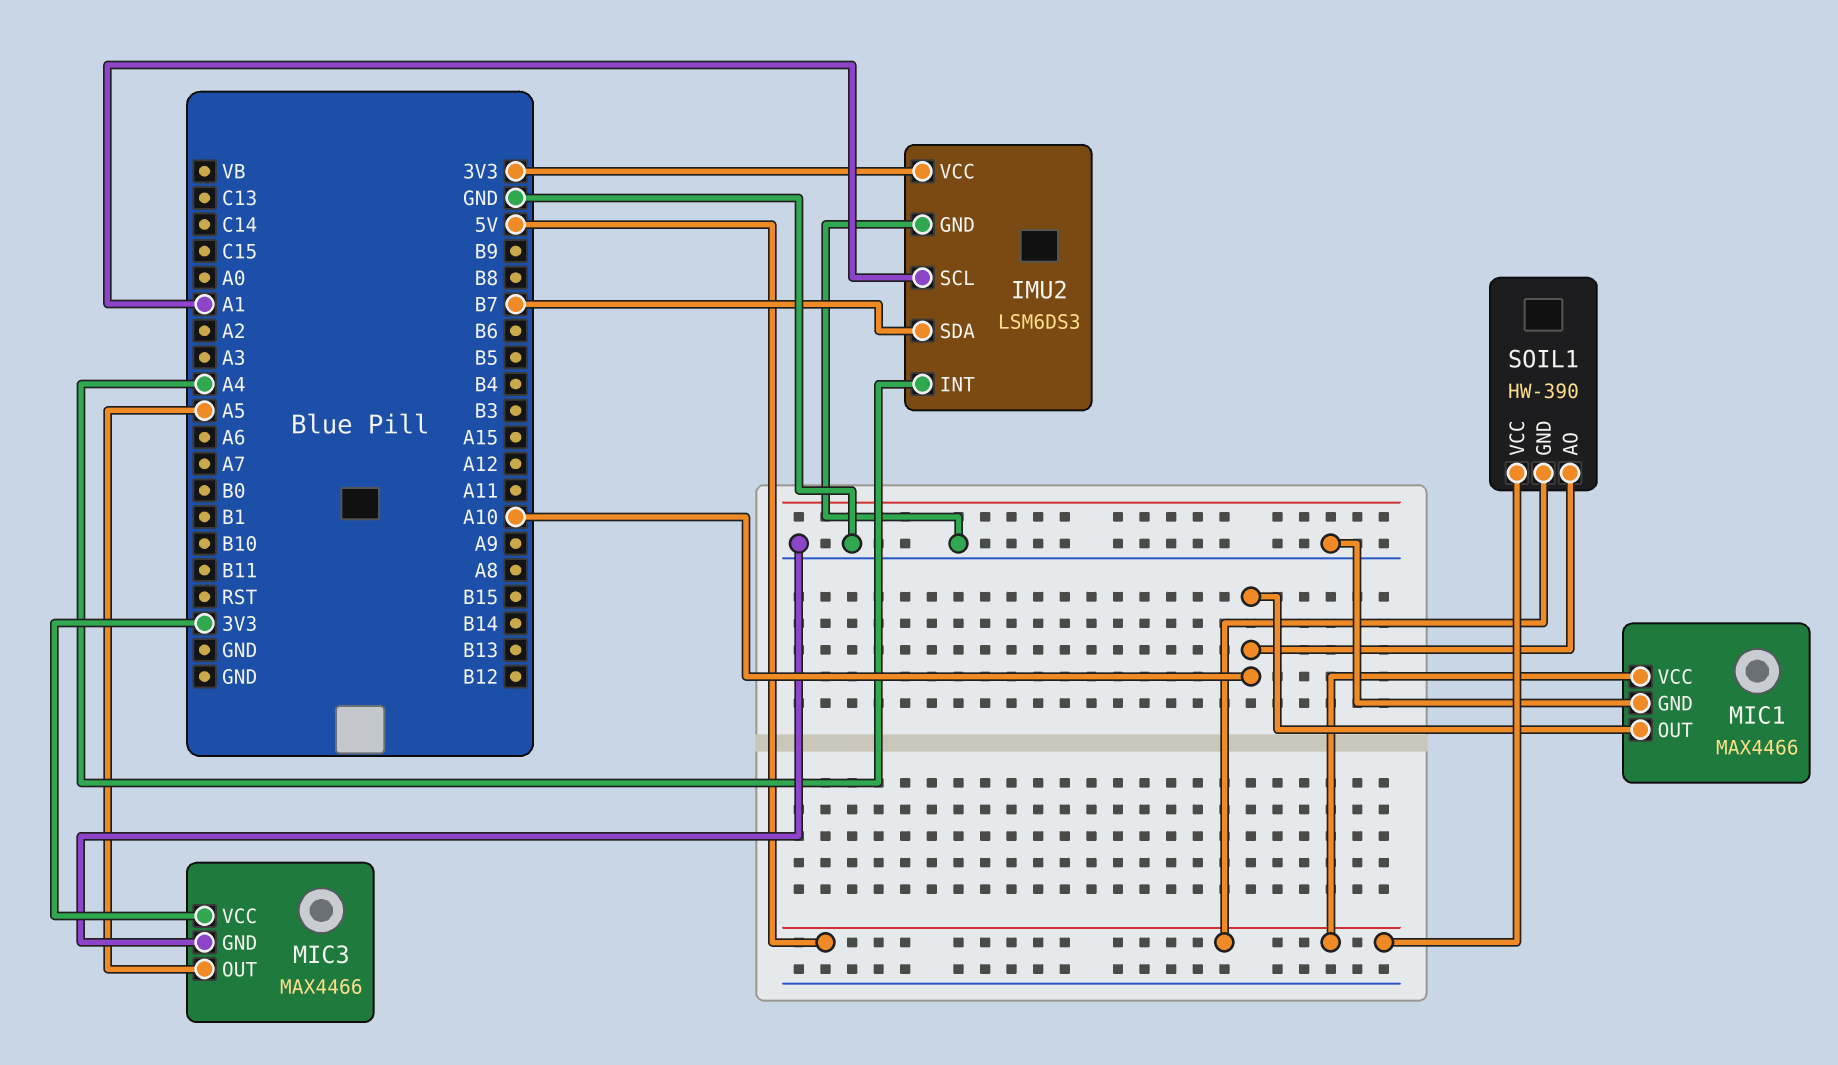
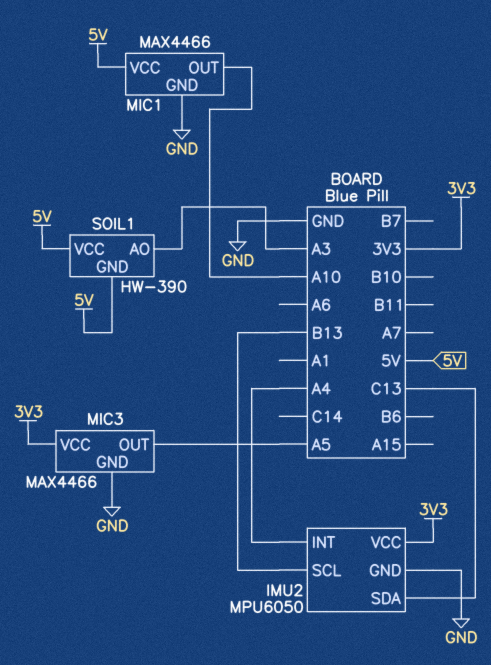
IMU2: LSM6DS3 -> MPU6050
IMU2 pin SCL: A1 -> B13
IMU2 pin SDA: B7 -> C13
SOIL1 pin AO: A10 -> A3

